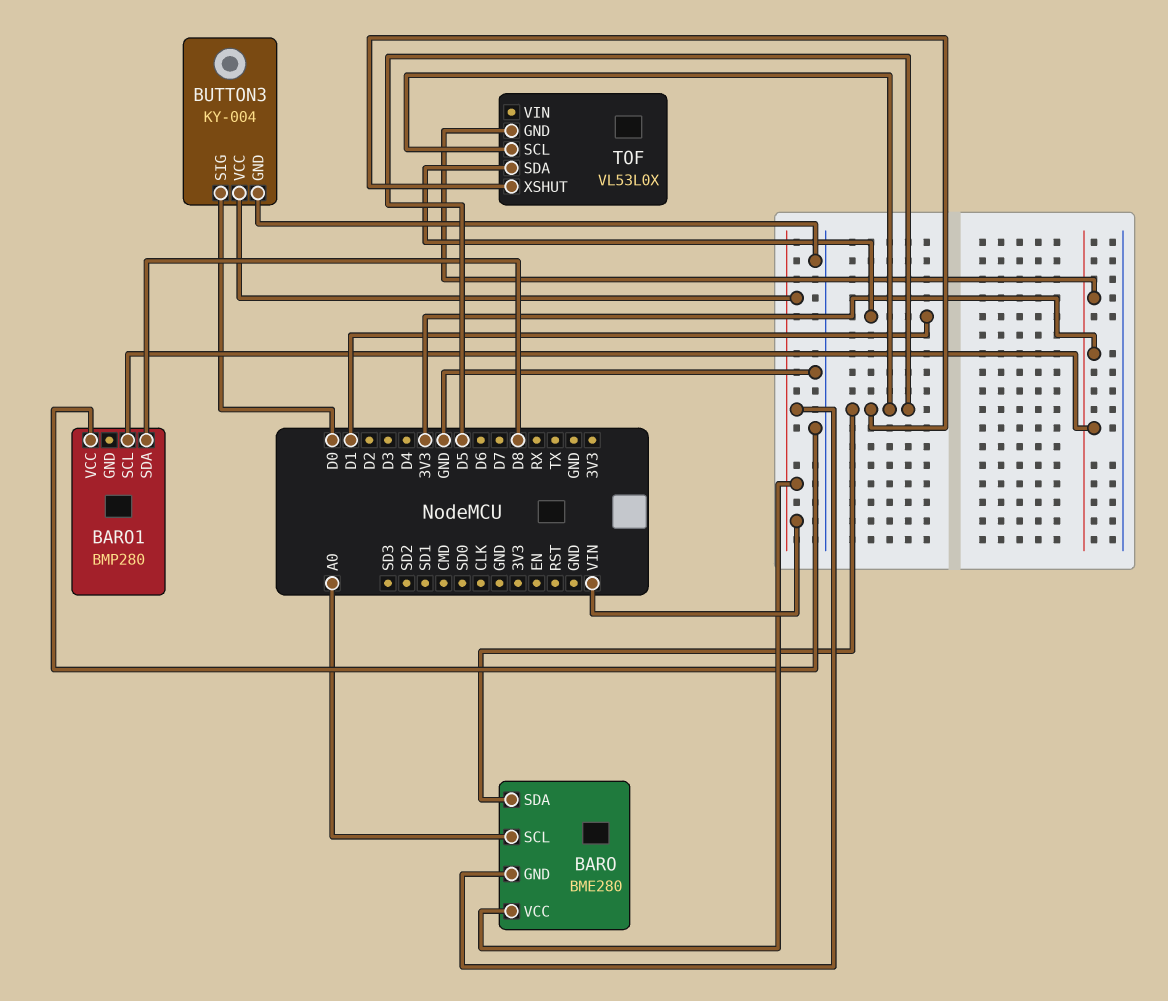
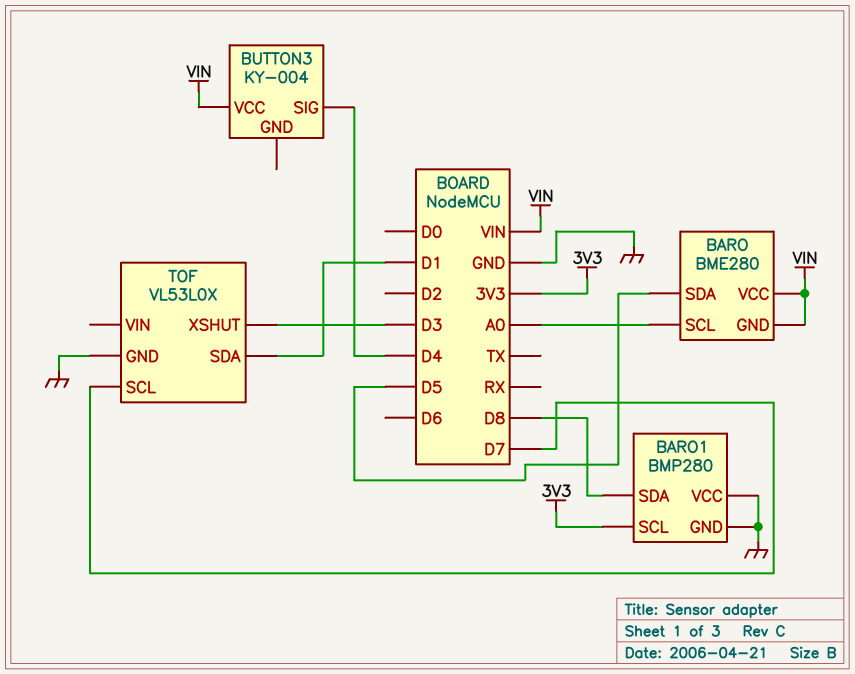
BARO1 pin GND: none -> GND
BUTTON3 pin GND: GND -> none
BUTTON3 pin SIG: D0 -> D4
TOF pin GND: 3V3 -> GND
TOF pin SCL: D5 -> D7
TOF pin XSHUT: D5 -> D3

